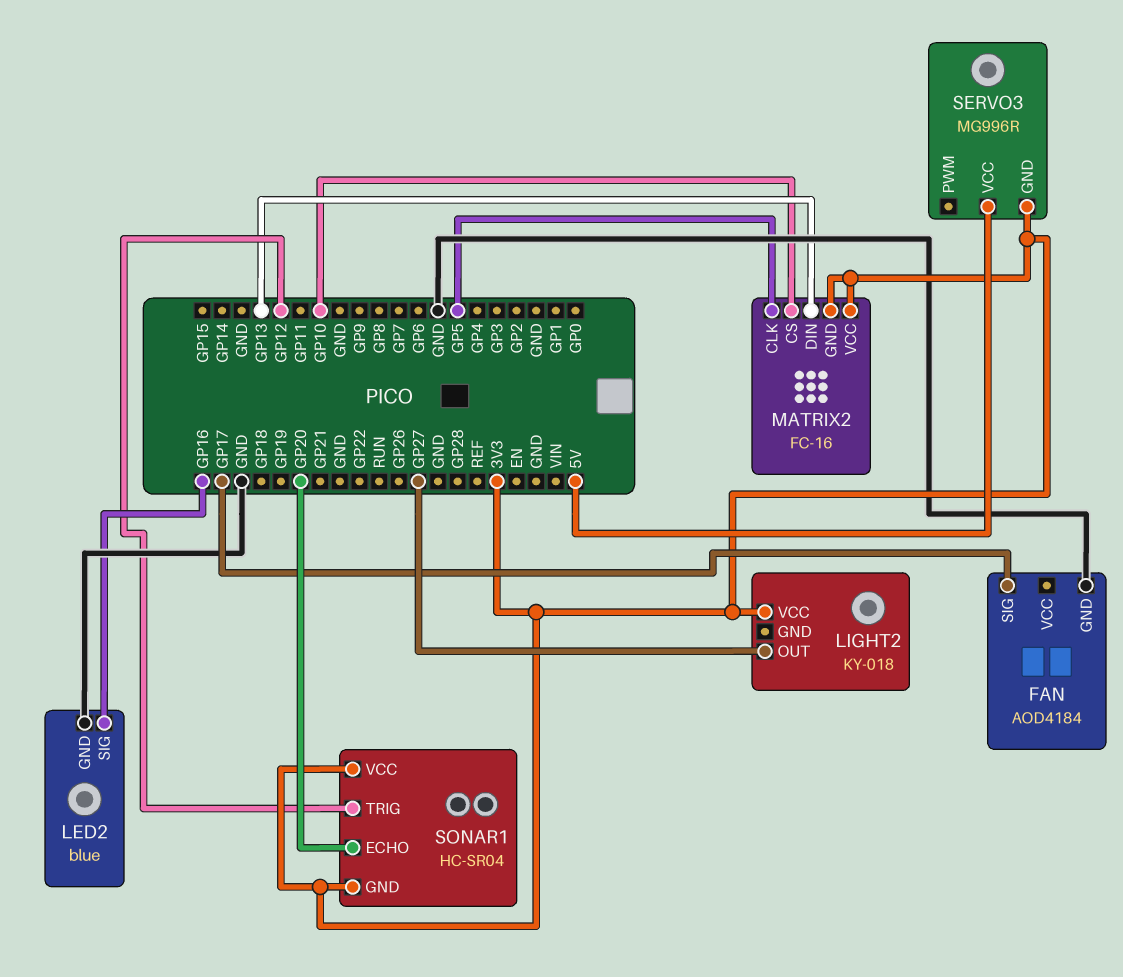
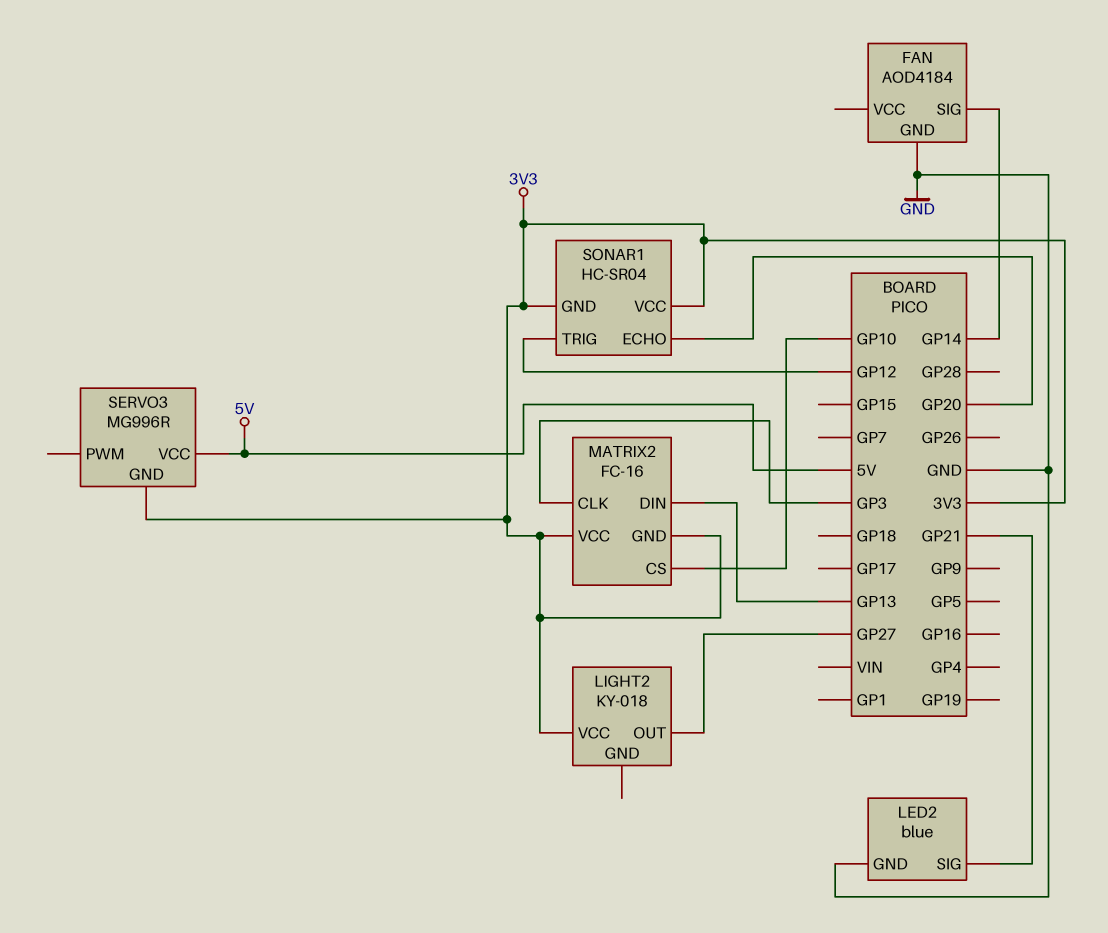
FAN pin SIG: GP17 -> GP14
LED2 pin SIG: GP16 -> GP21
MATRIX2 pin CLK: GP5 -> GP3

